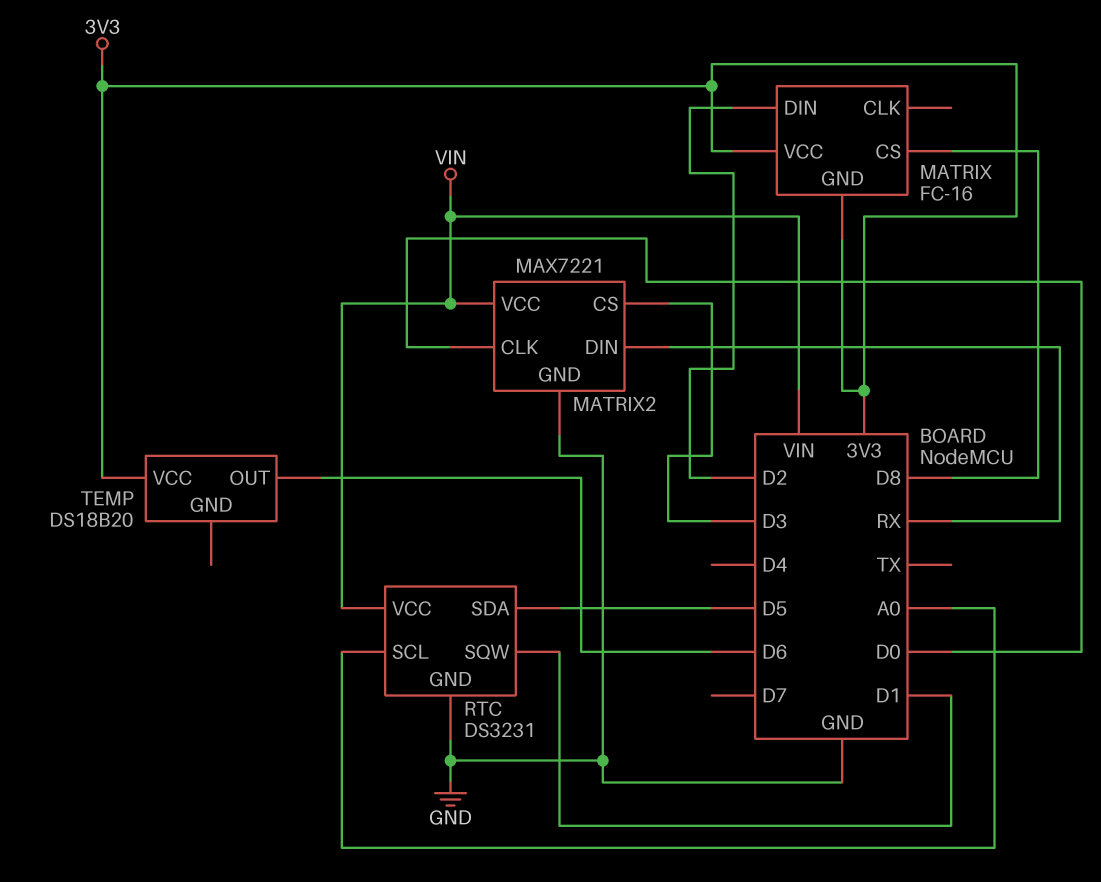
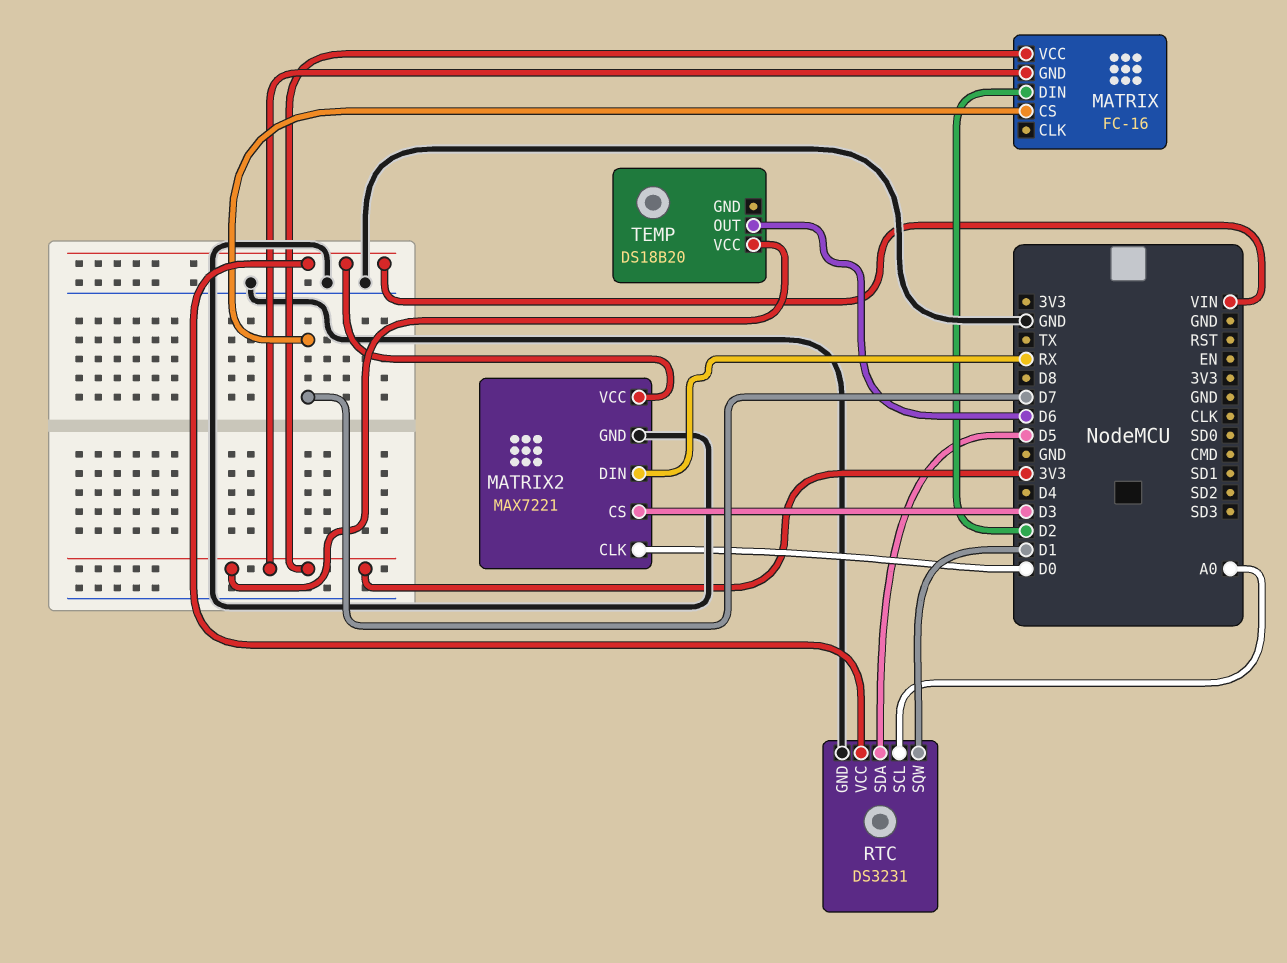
MATRIX pin CS: D8 -> D7

